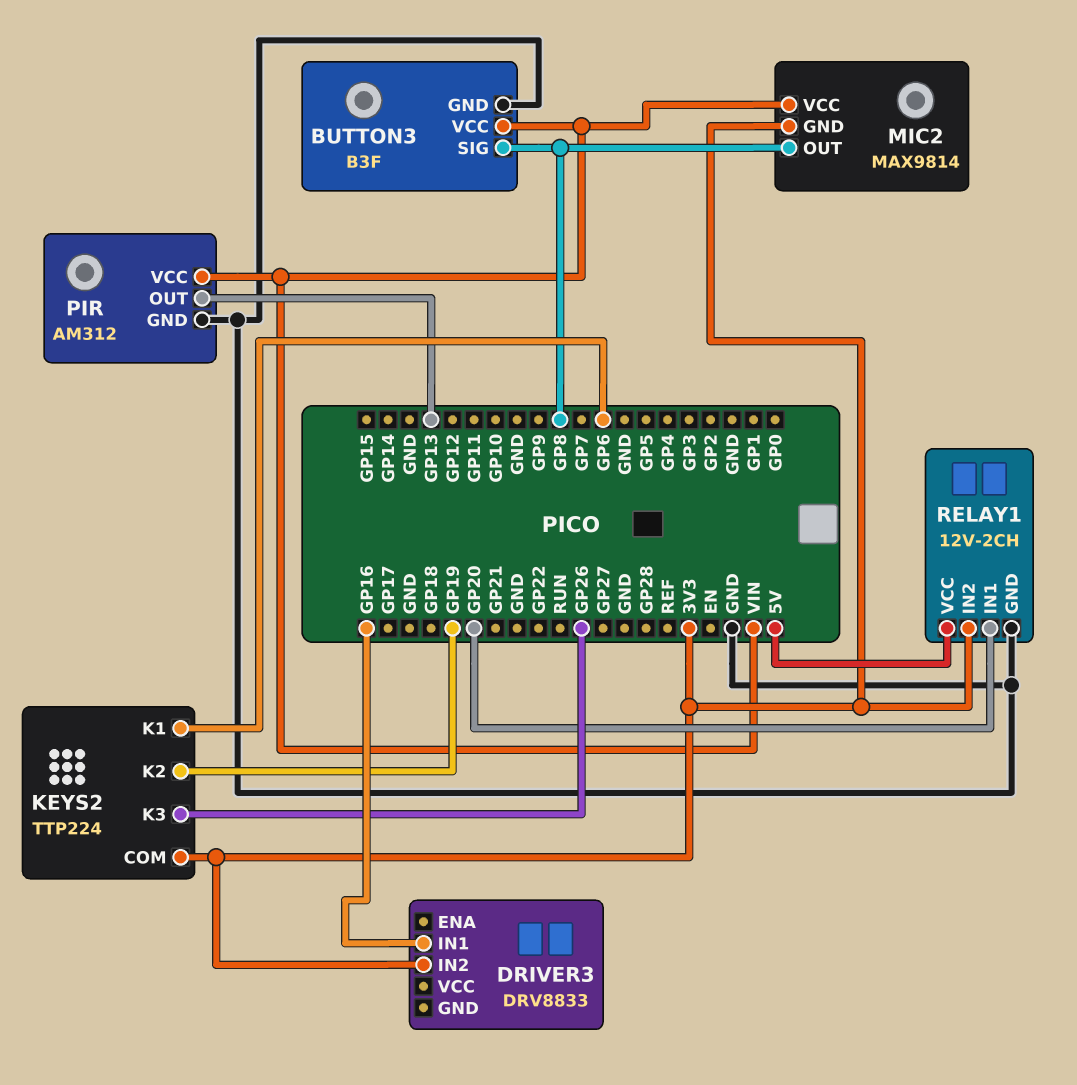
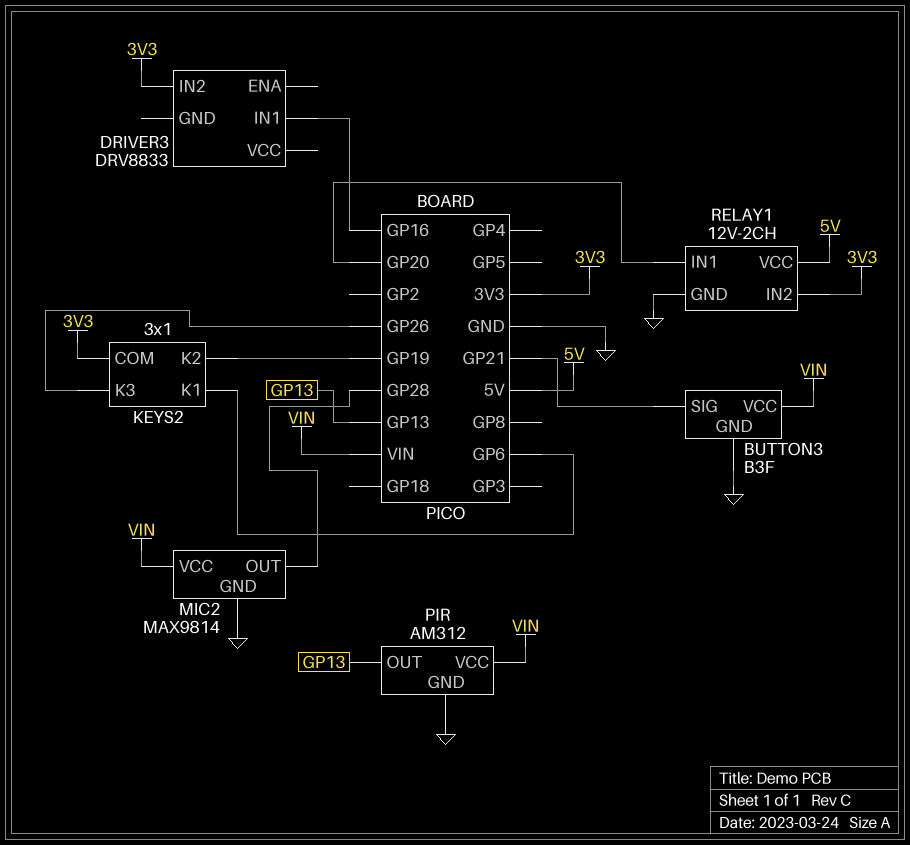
BUTTON3 pin SIG: GP8 -> GP21
KEYS2: TTP224 -> 3x1
MIC2 pin GND: 3V3 -> GND
MIC2 pin OUT: GP8 -> GP28

